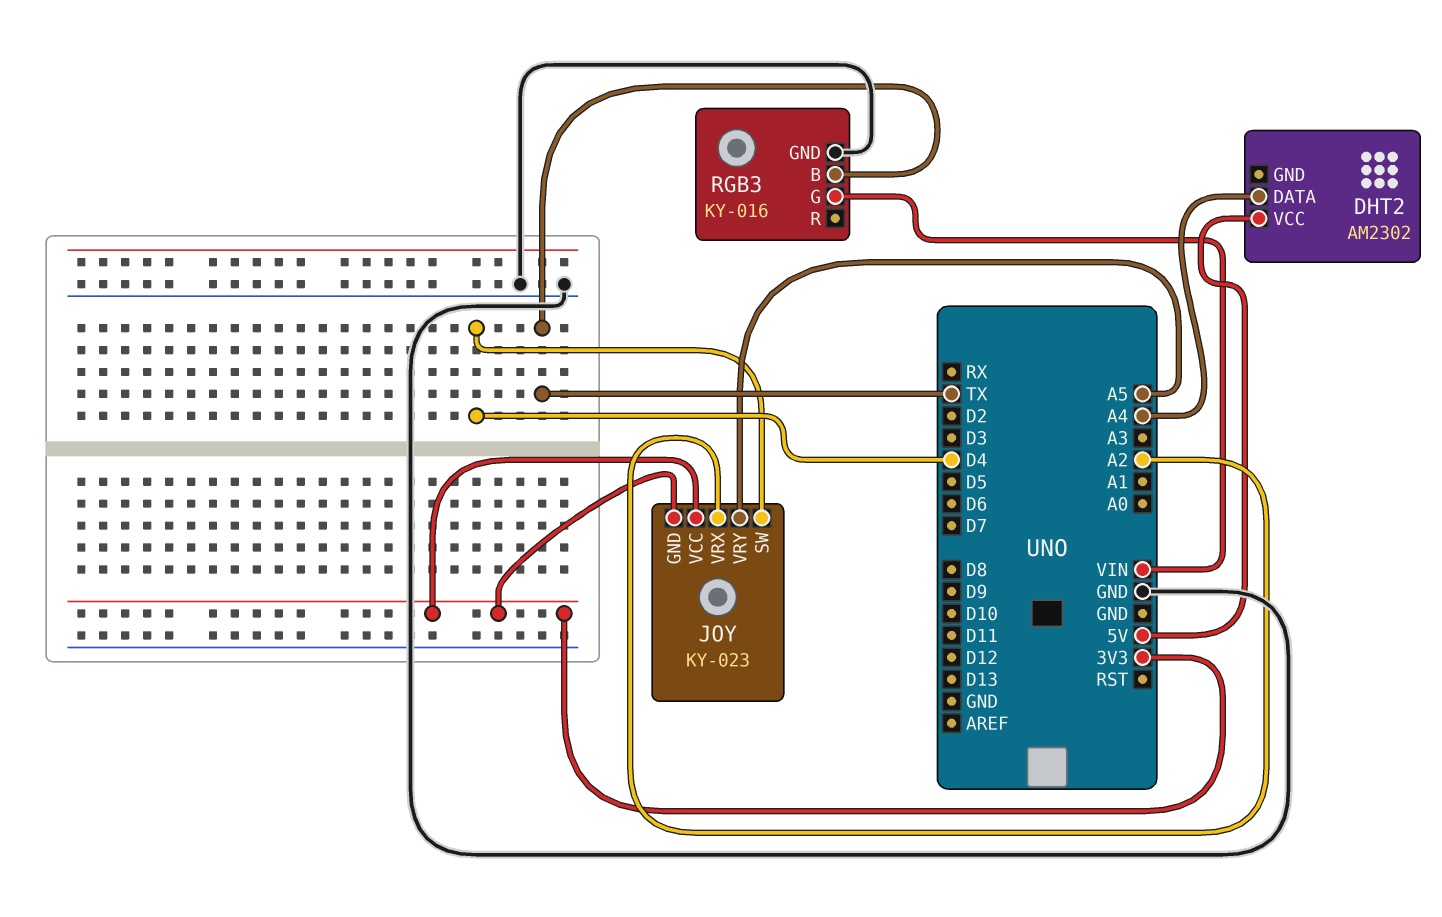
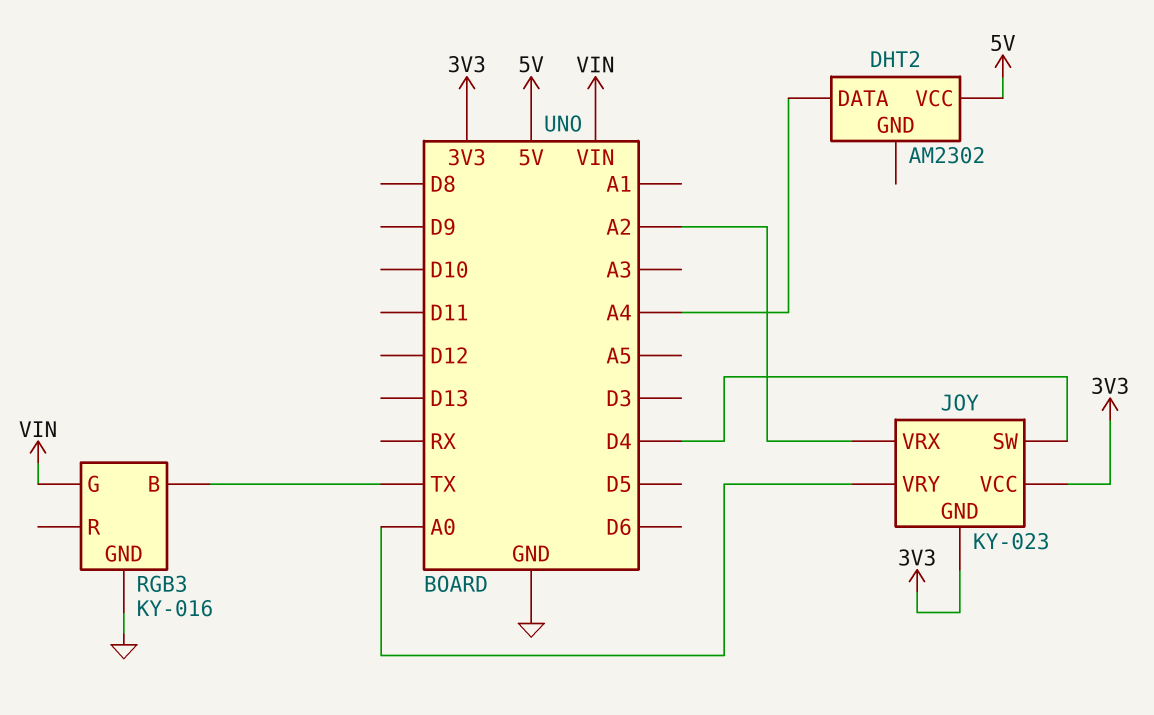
JOY pin VRY: A5 -> A0

